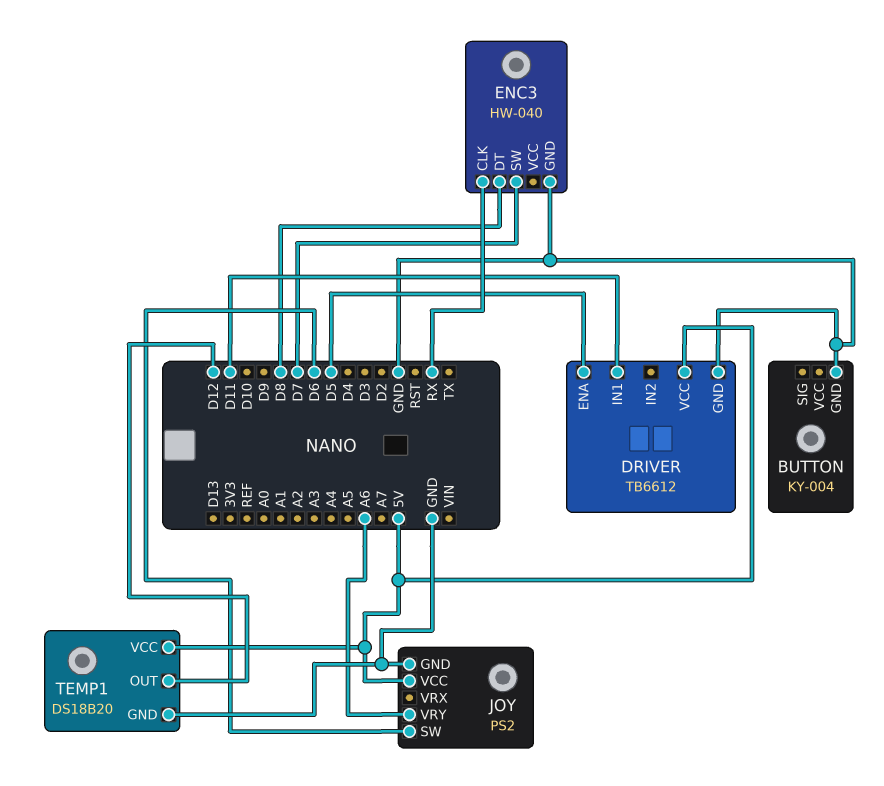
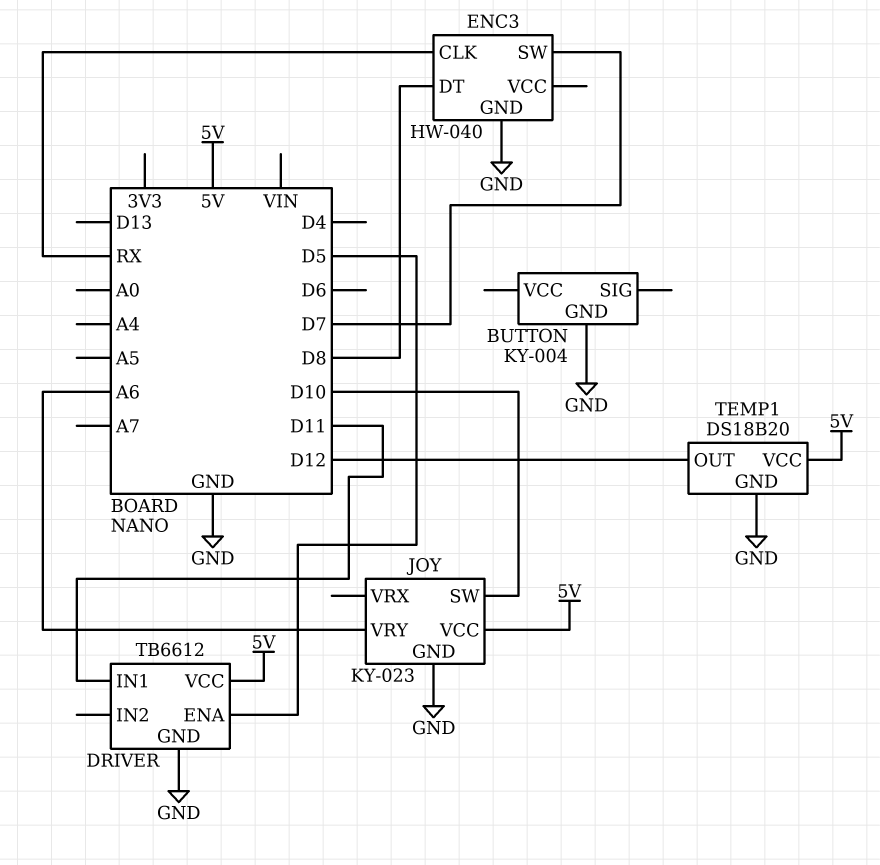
JOY: PS2 -> KY-023
JOY pin SW: D6 -> D10

